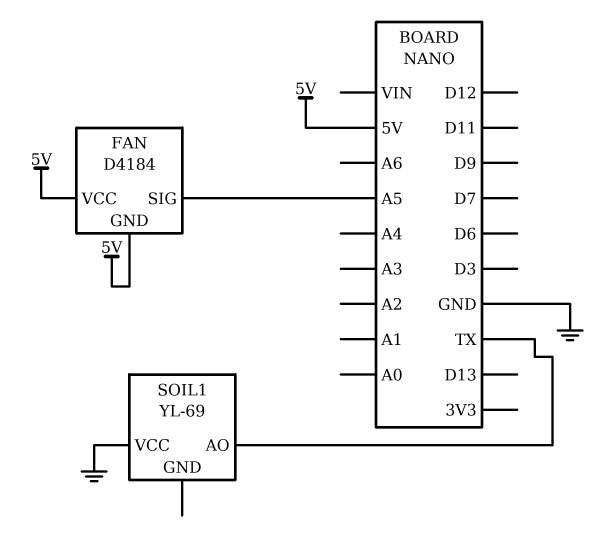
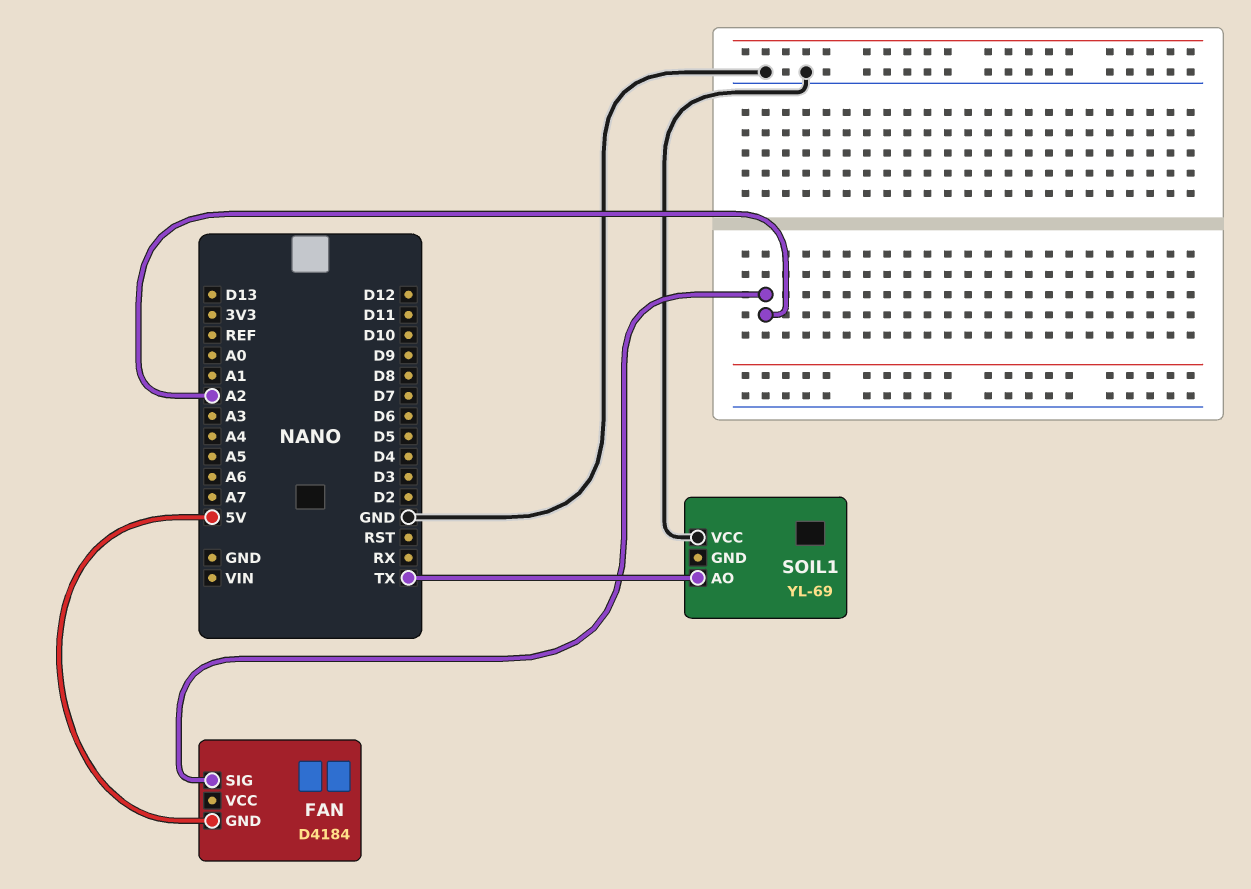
FAN pin SIG: A5 -> A2
FAN pin VCC: 5V -> none

